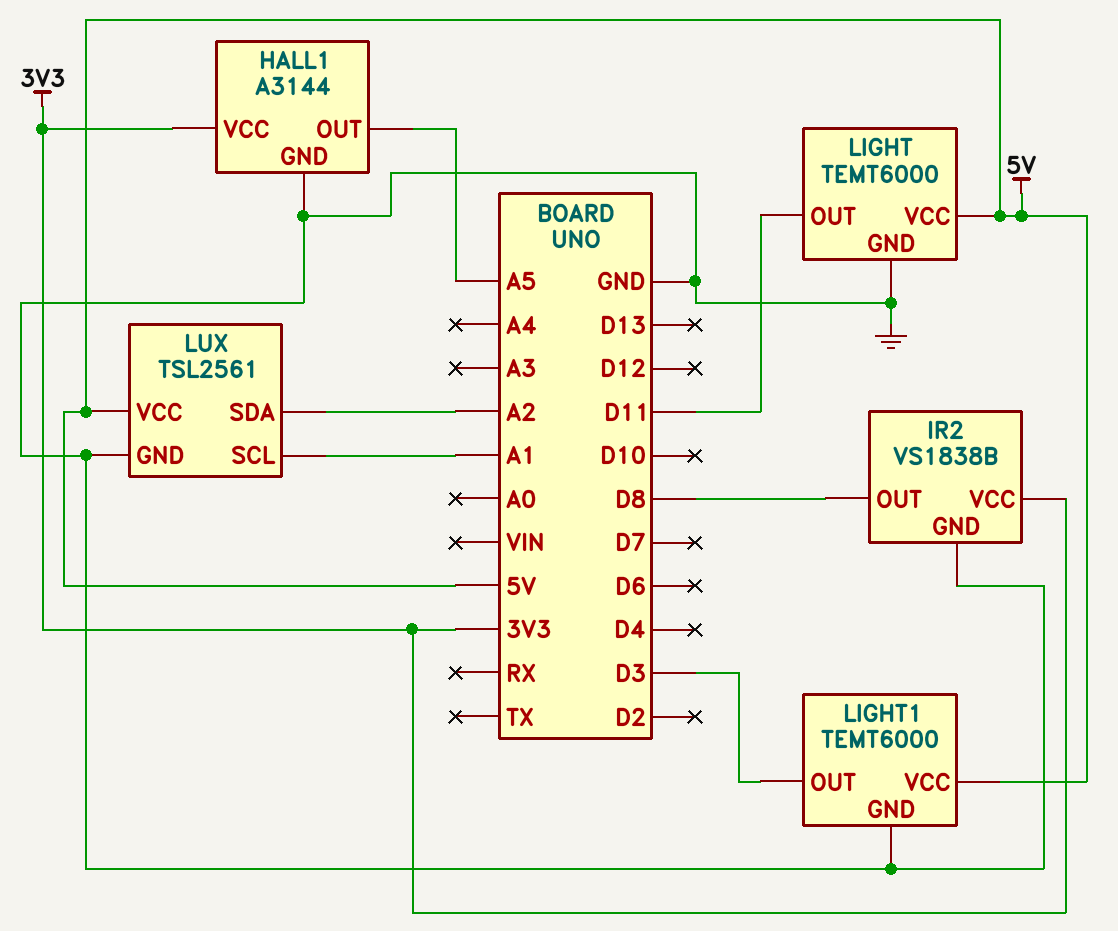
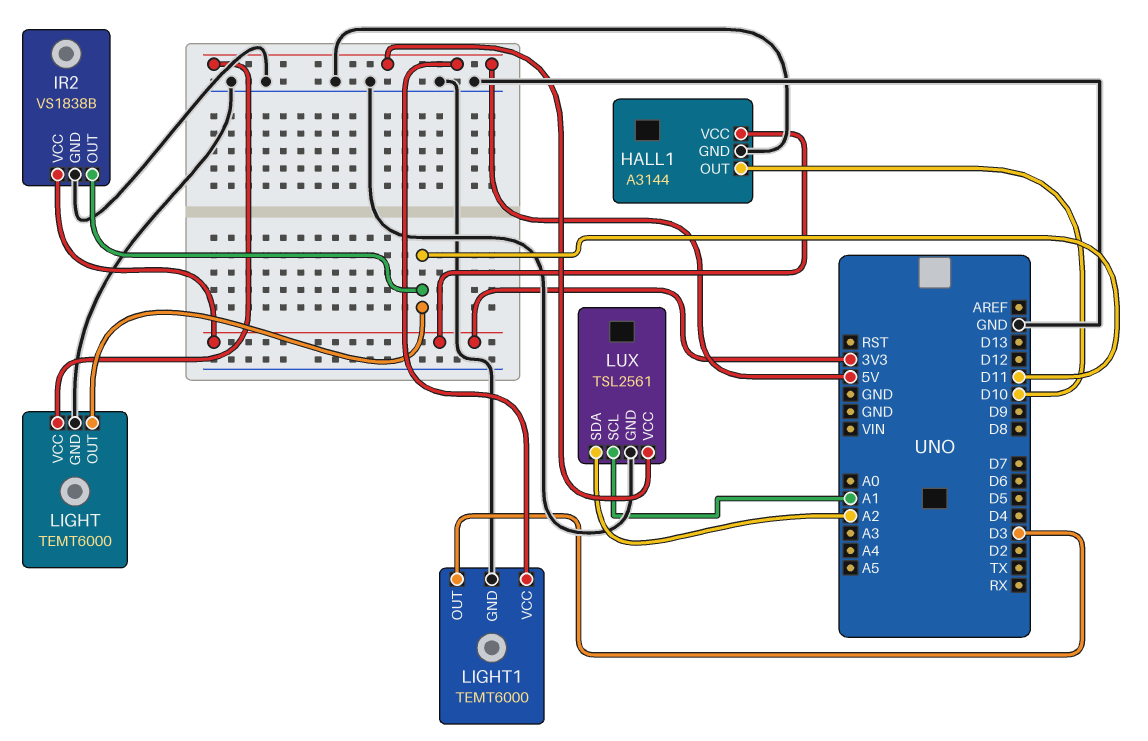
HALL1 pin OUT: A5 -> D10
IR2 pin OUT: D8 -> D11

